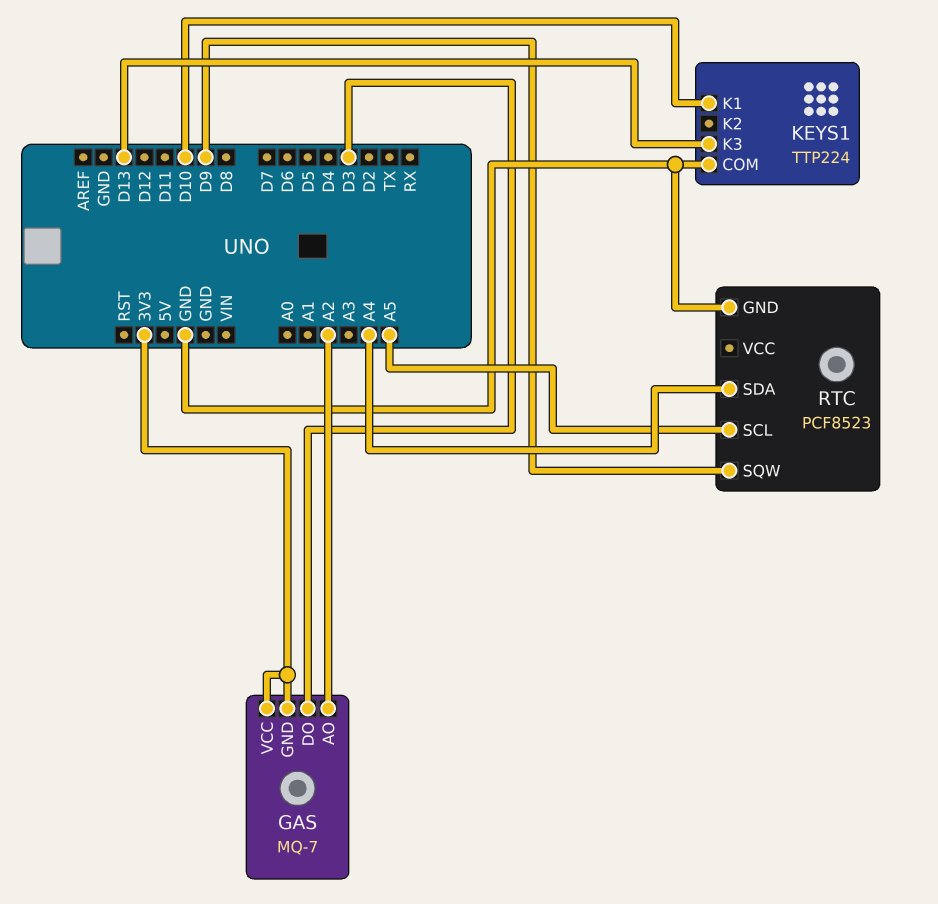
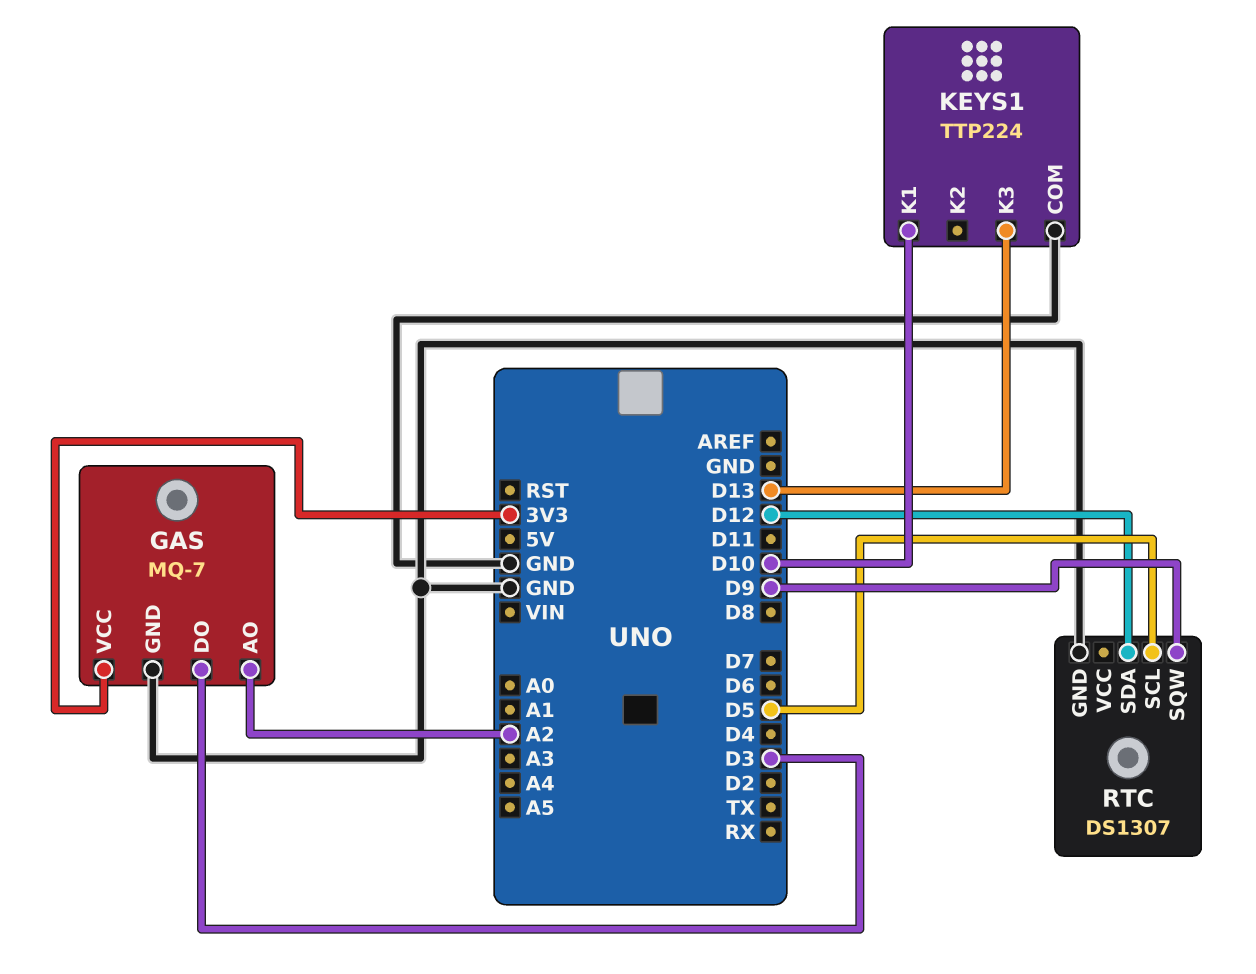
GAS pin GND: 3V3 -> GND
RTC: PCF8523 -> DS1307
RTC pin SCL: A5 -> D5
RTC pin SDA: A4 -> D12

